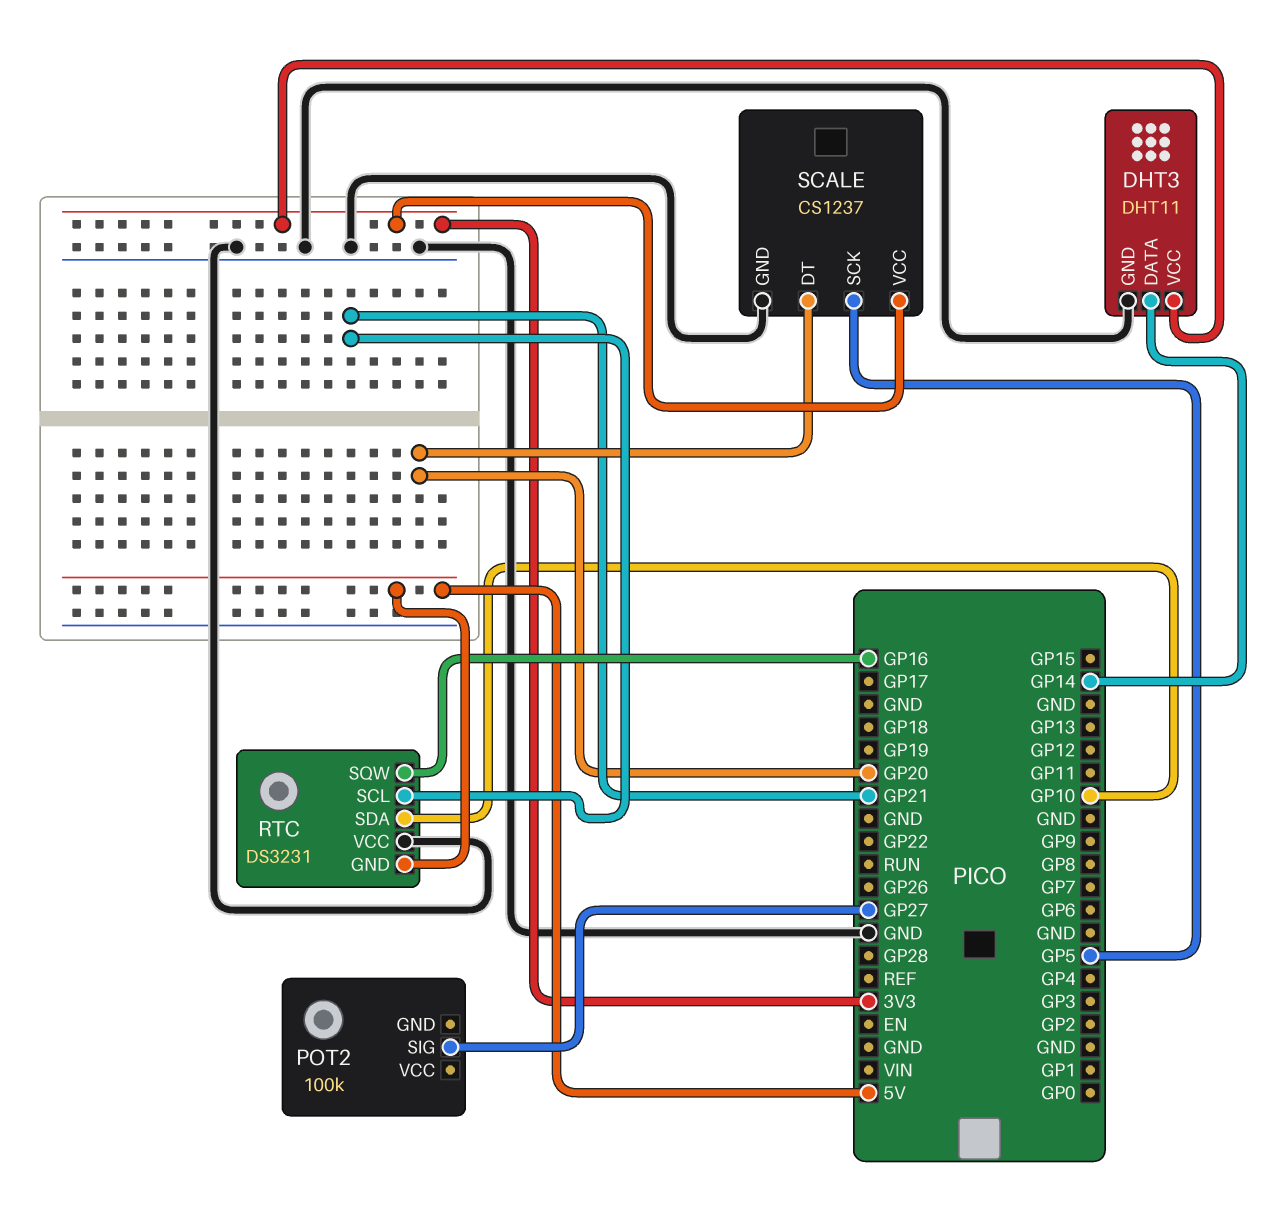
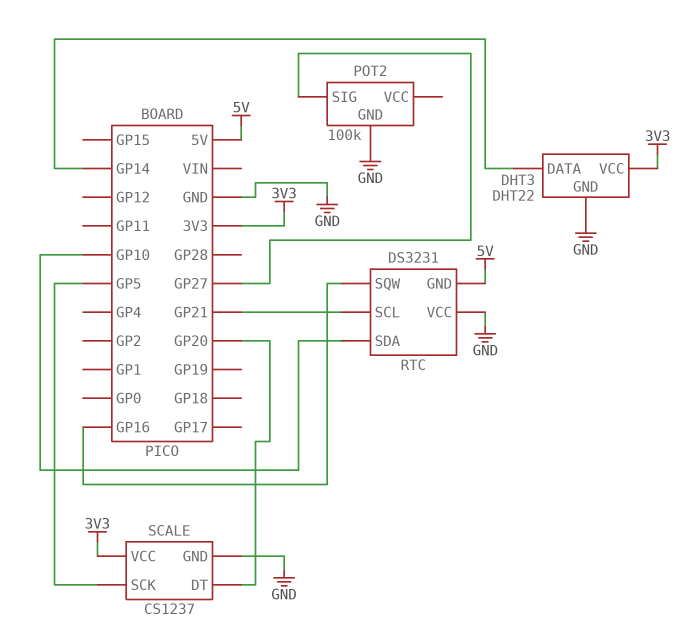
DHT3: DHT11 -> DHT22
POT2 pin GND: none -> GND

